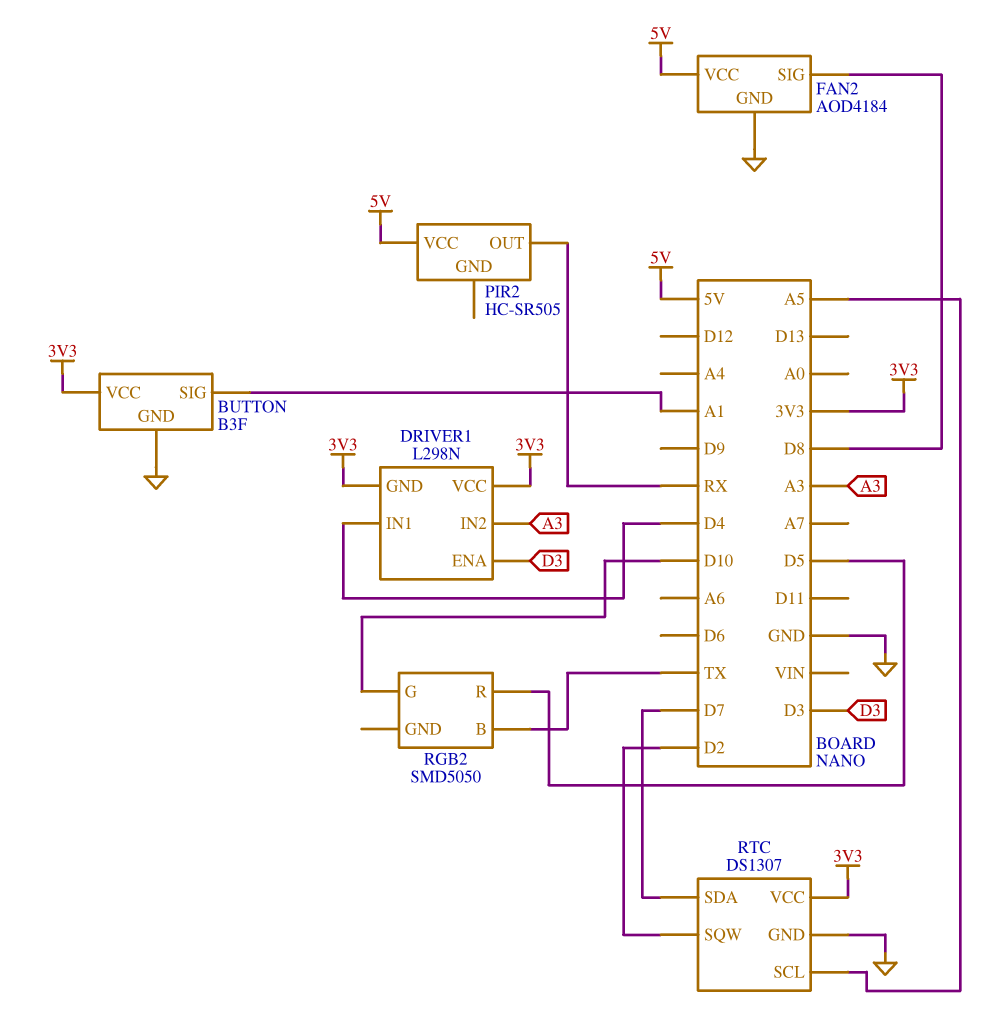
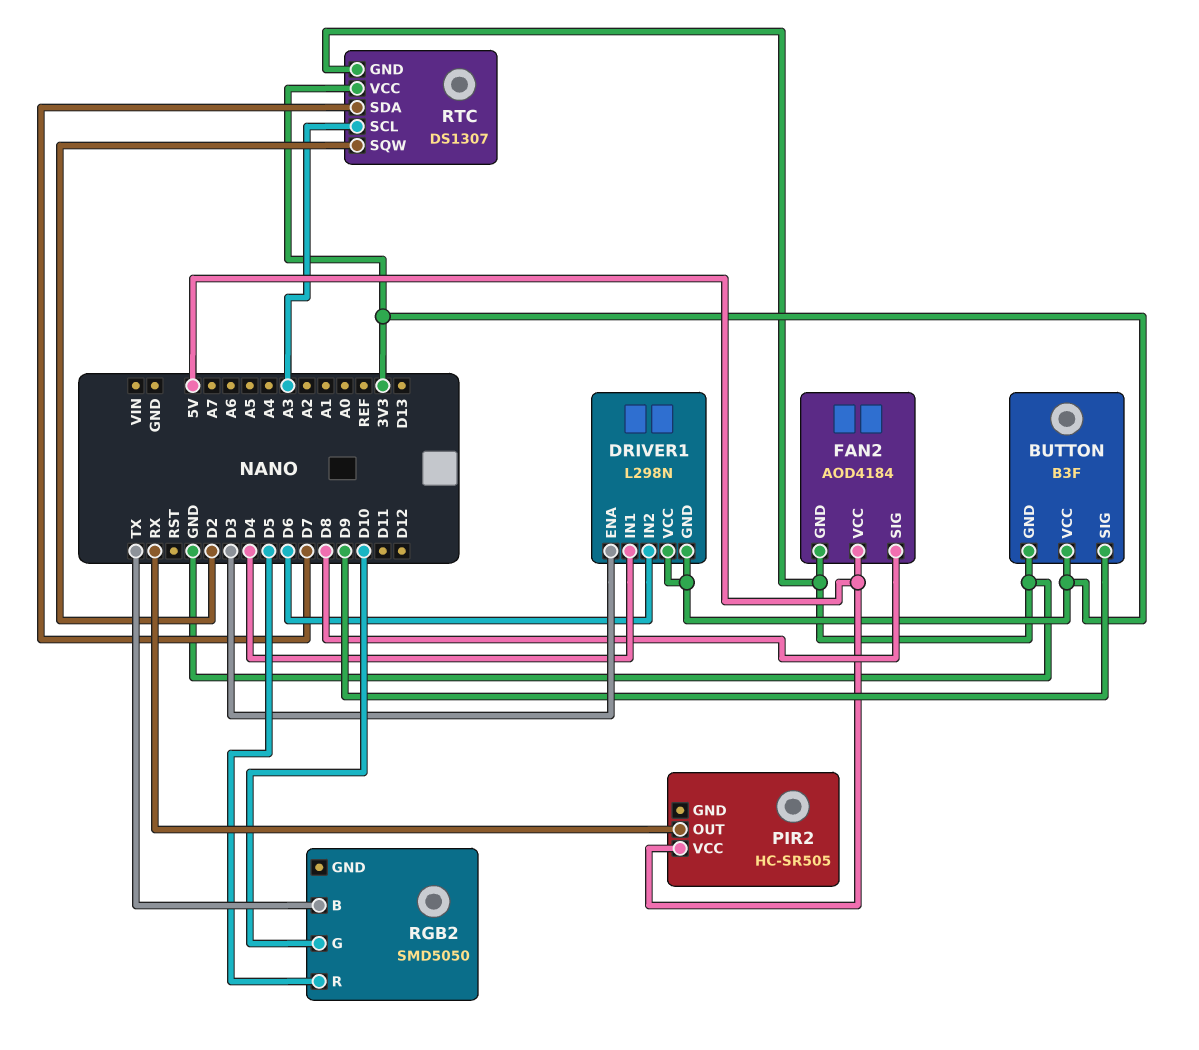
BUTTON pin SIG: A1 -> D9
DRIVER1 pin IN2: A3 -> D6
RTC pin SCL: A5 -> A3

